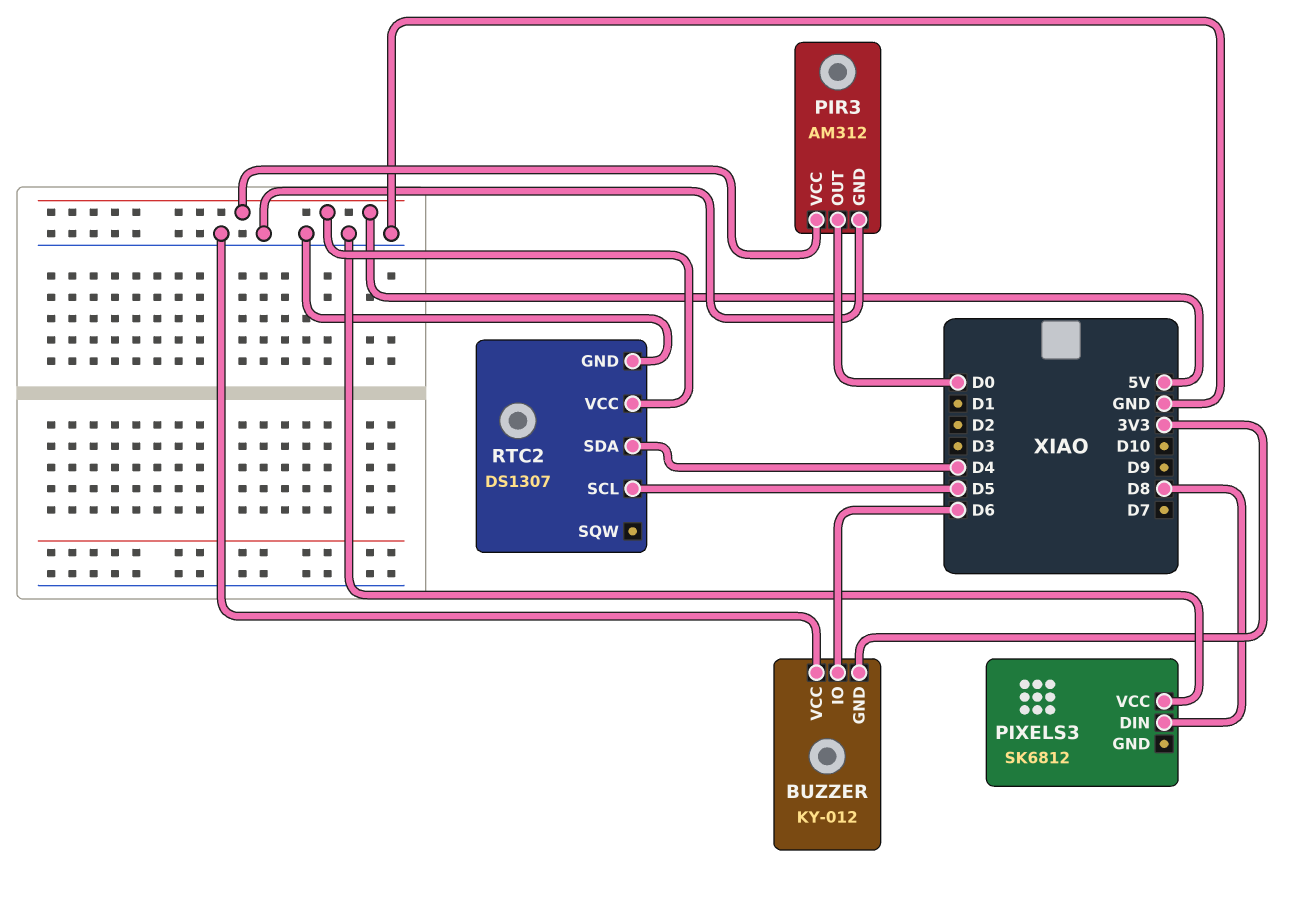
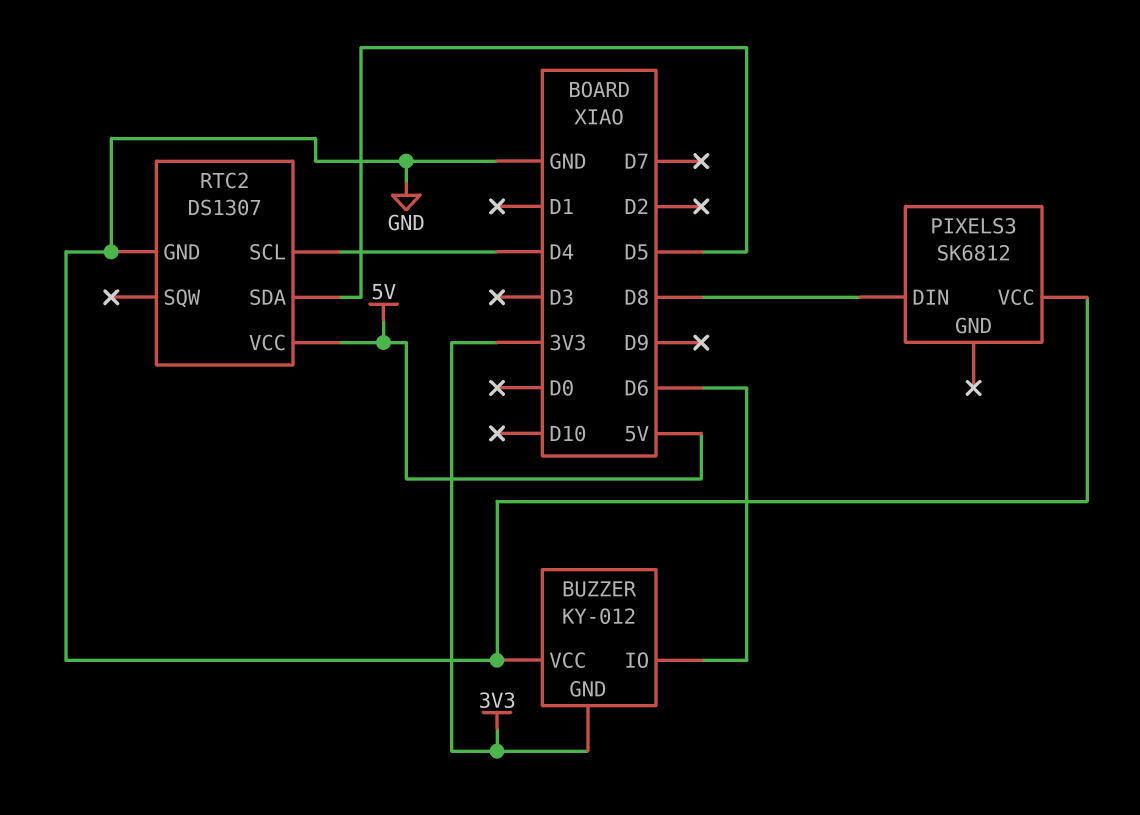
PIR3: AM312 -> none
PIR3 pin GND: GND -> none
PIR3 pin OUT: D0 -> none
PIR3 pin VCC: 5V -> none
RTC2 pin SCL: D5 -> D4
RTC2 pin SDA: D4 -> D5

